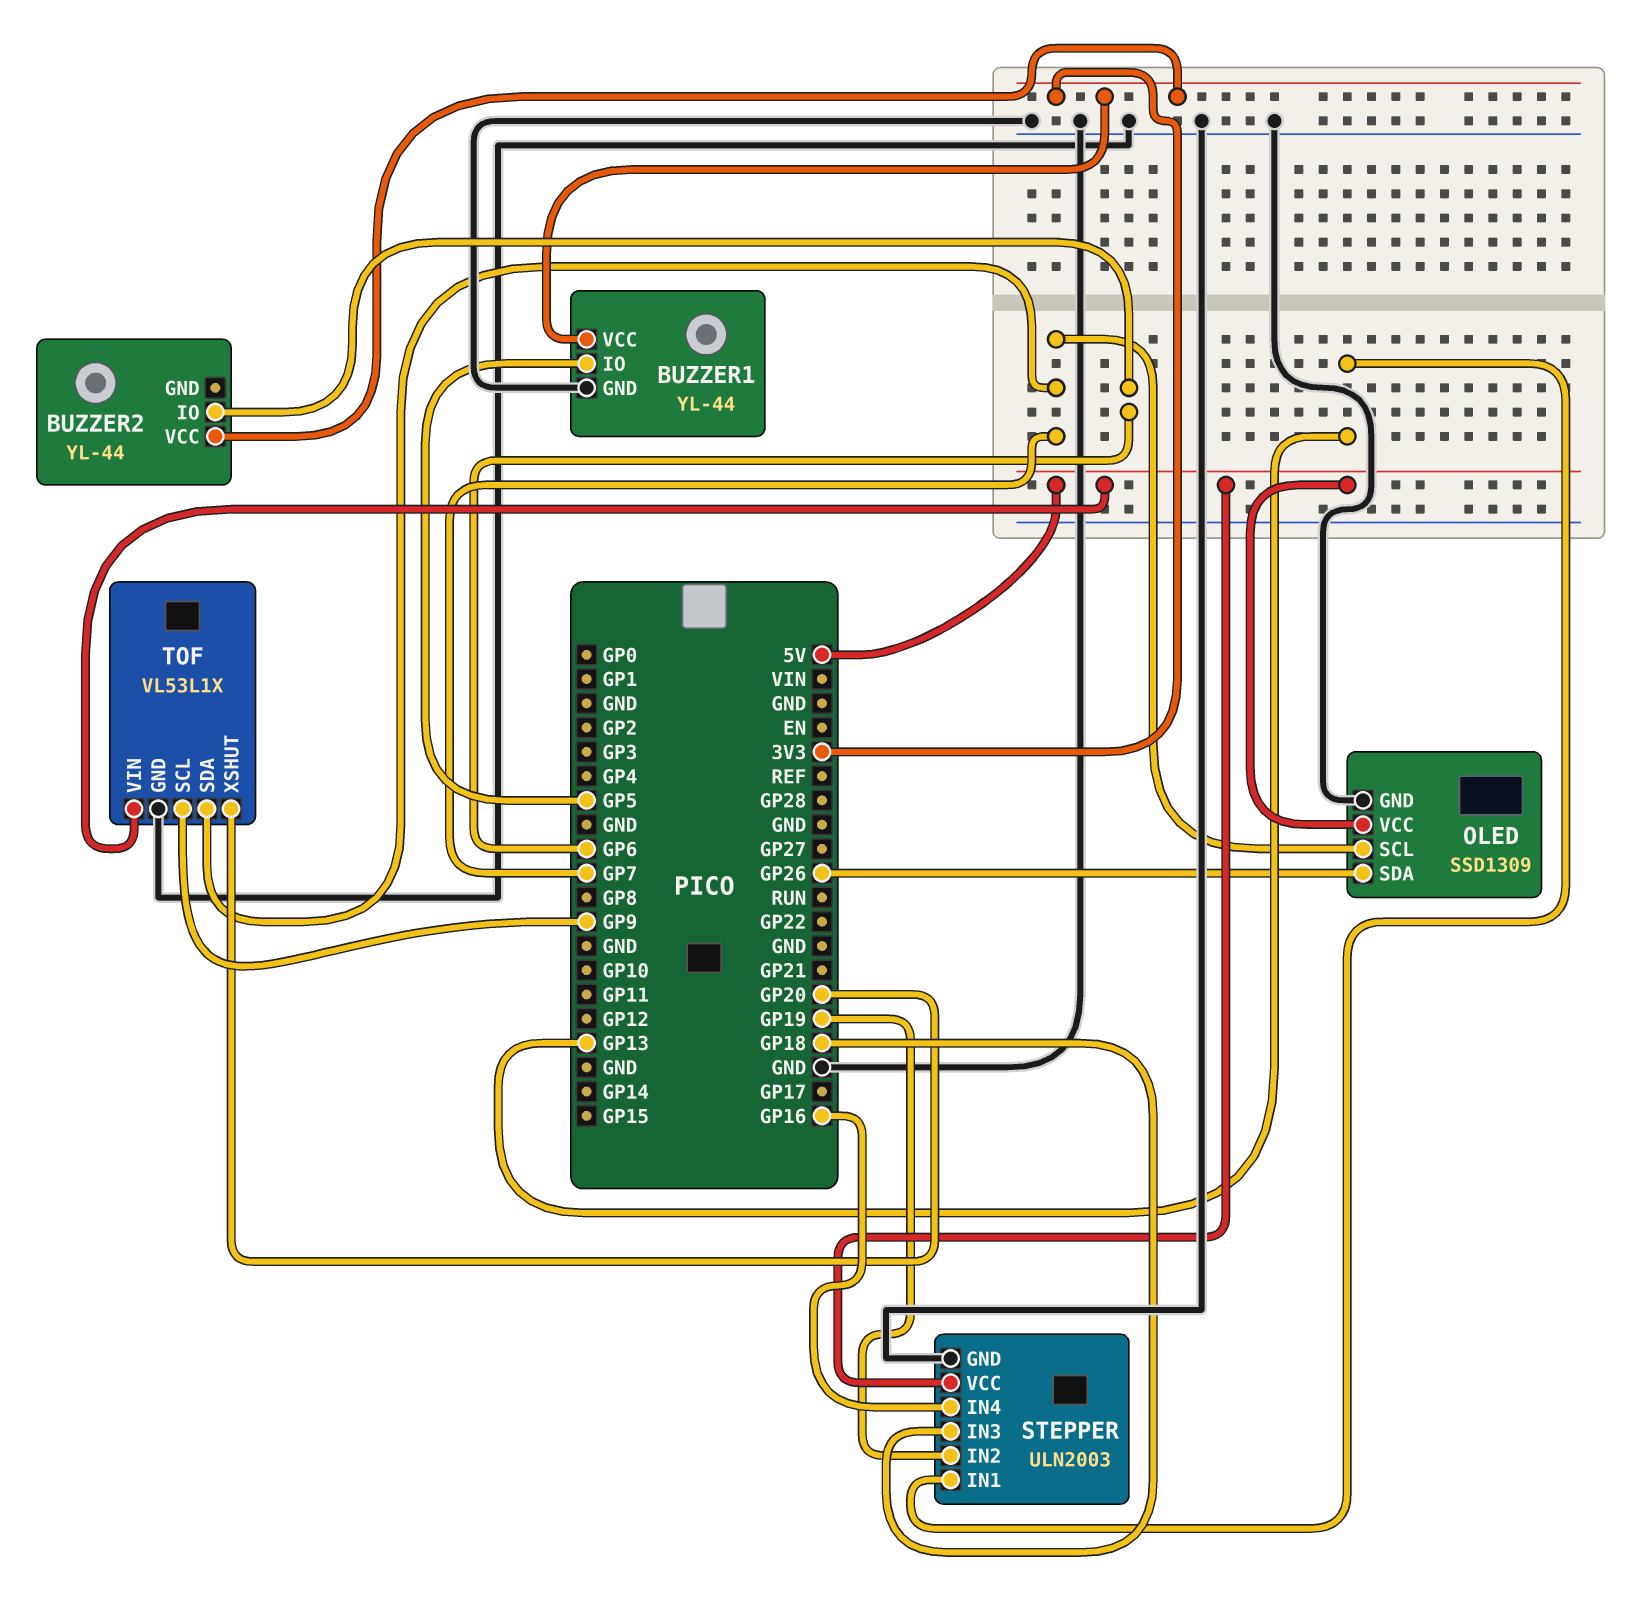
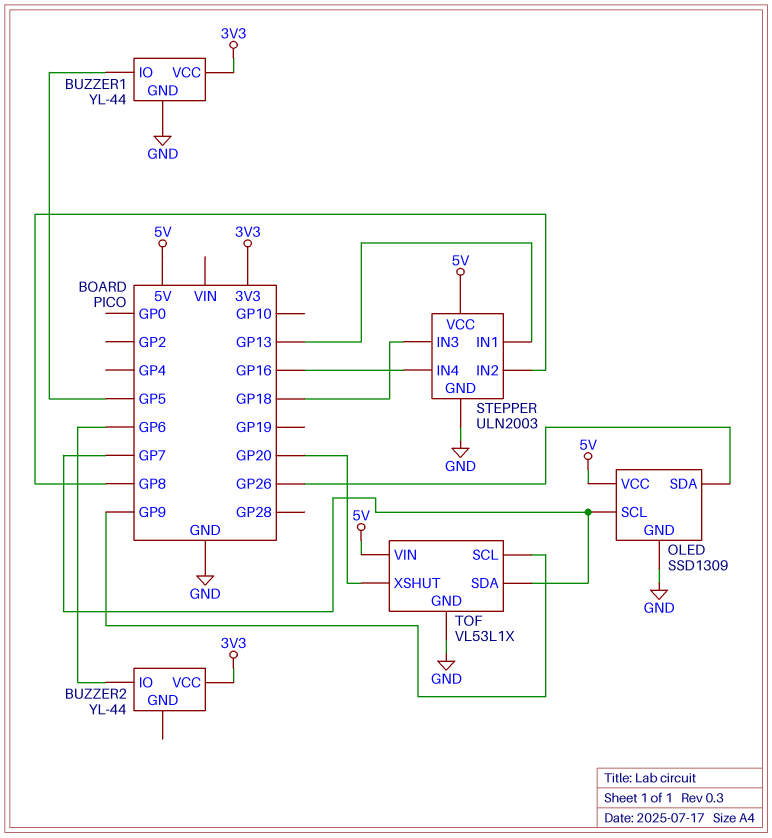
STEPPER pin IN2: GP19 -> GP8

